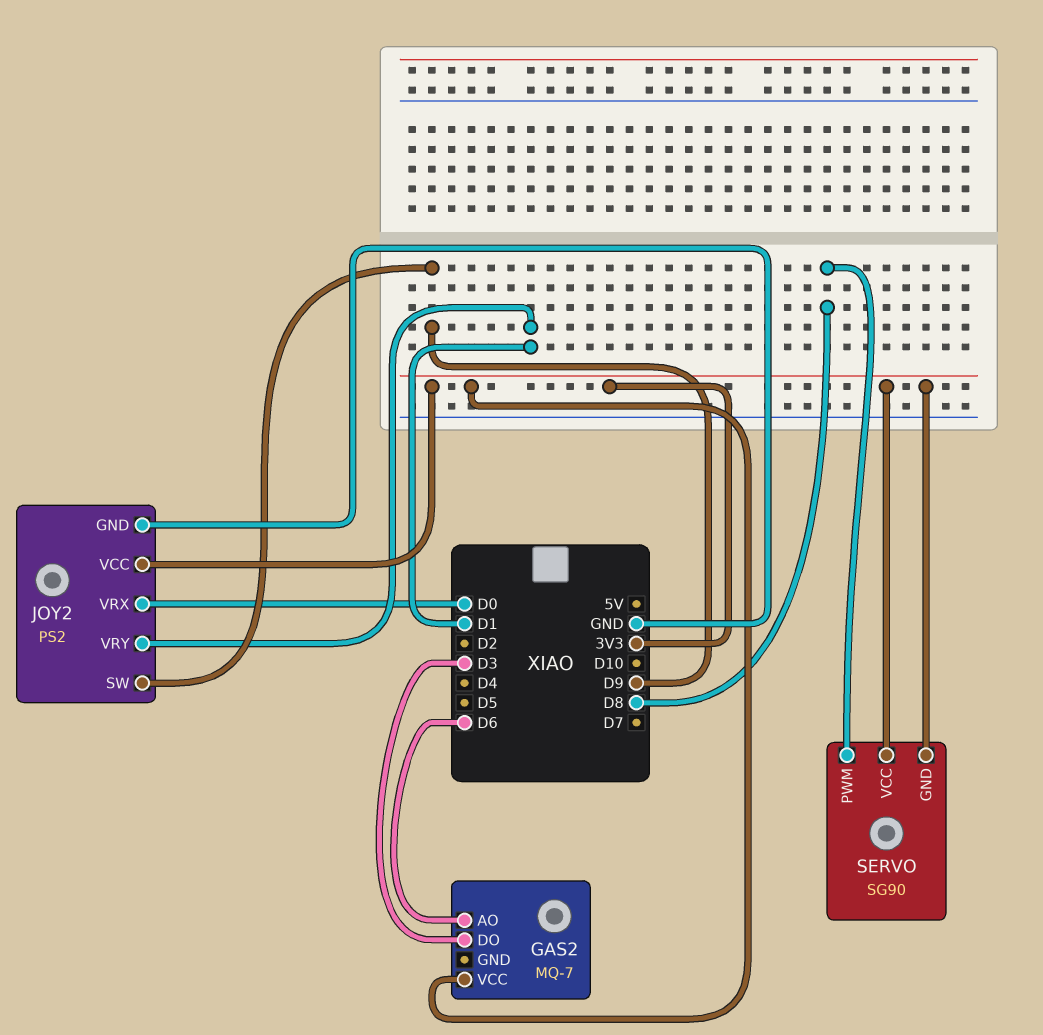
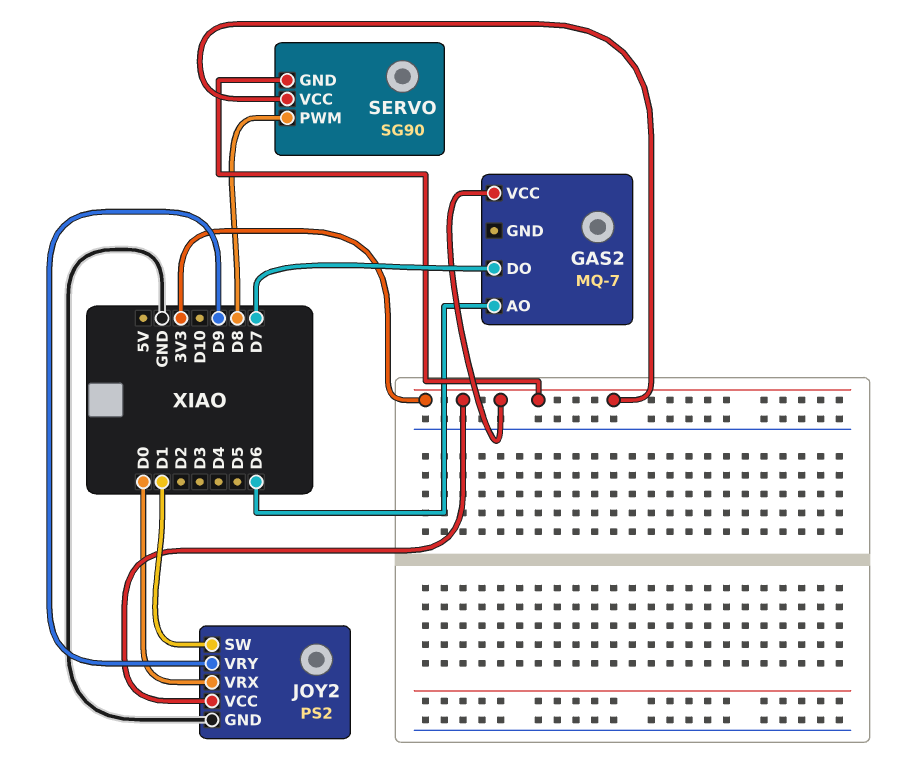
GAS2 pin DO: D3 -> D7
JOY2 pin SW: D9 -> D1
JOY2 pin VRY: D1 -> D9

